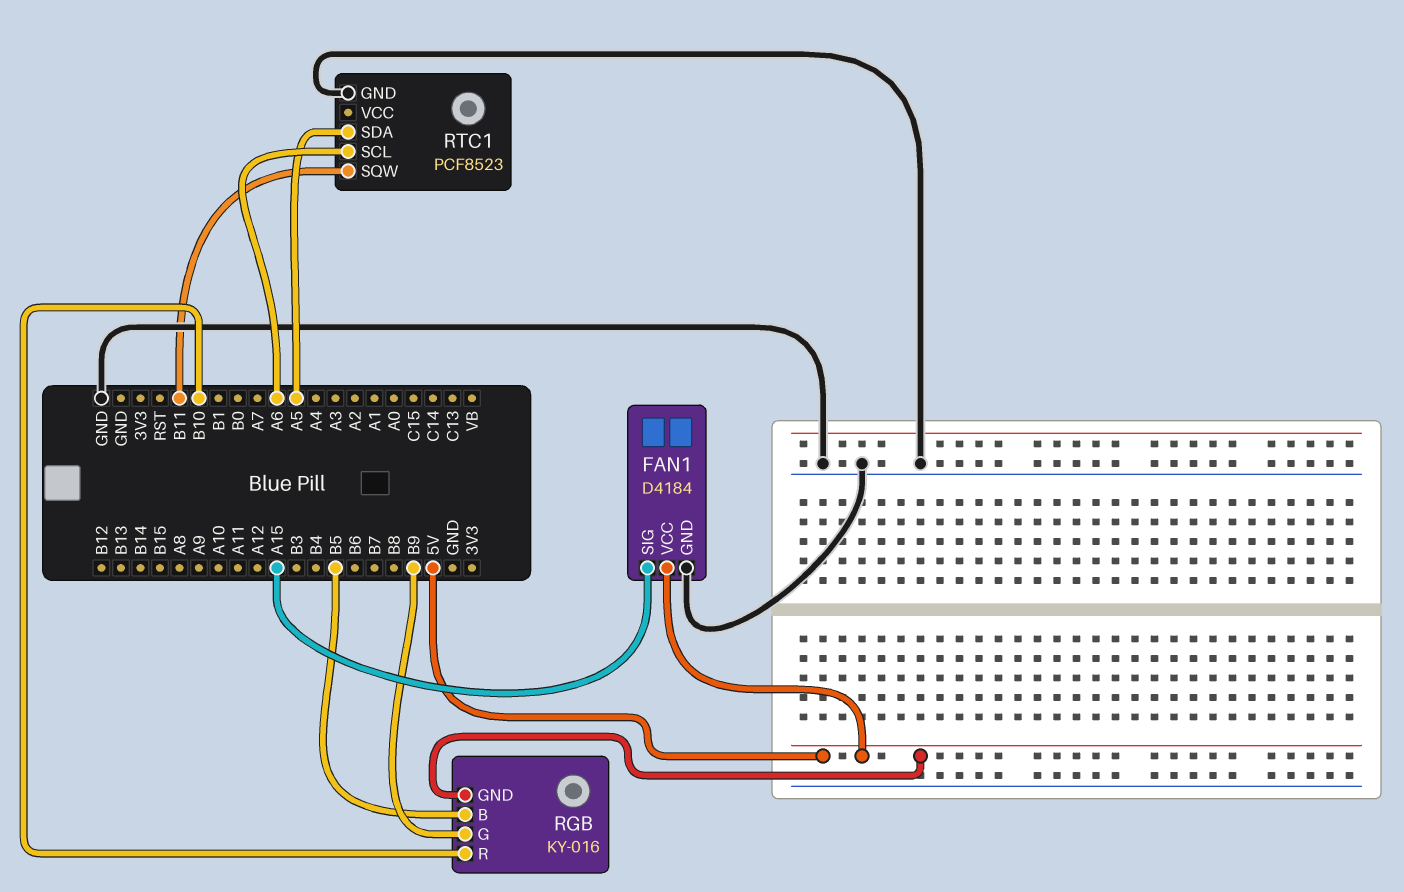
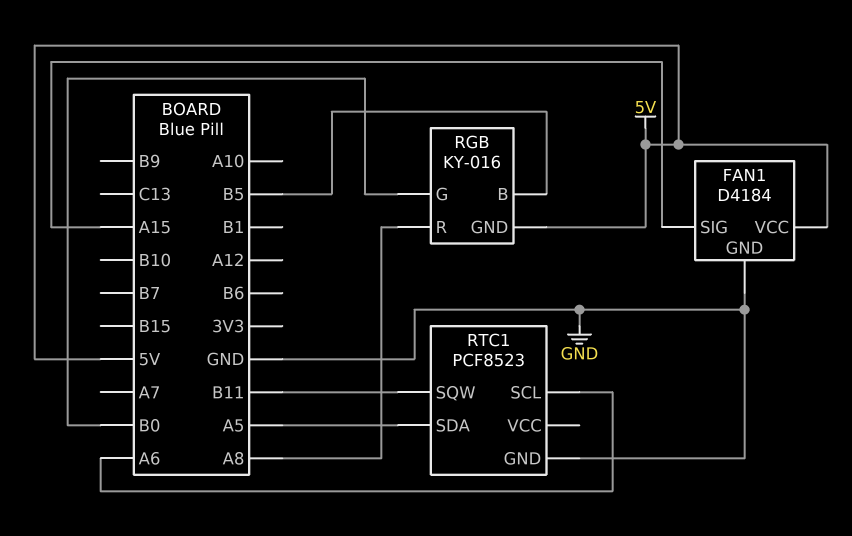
RGB pin G: B9 -> B0
RGB pin R: B10 -> A8

